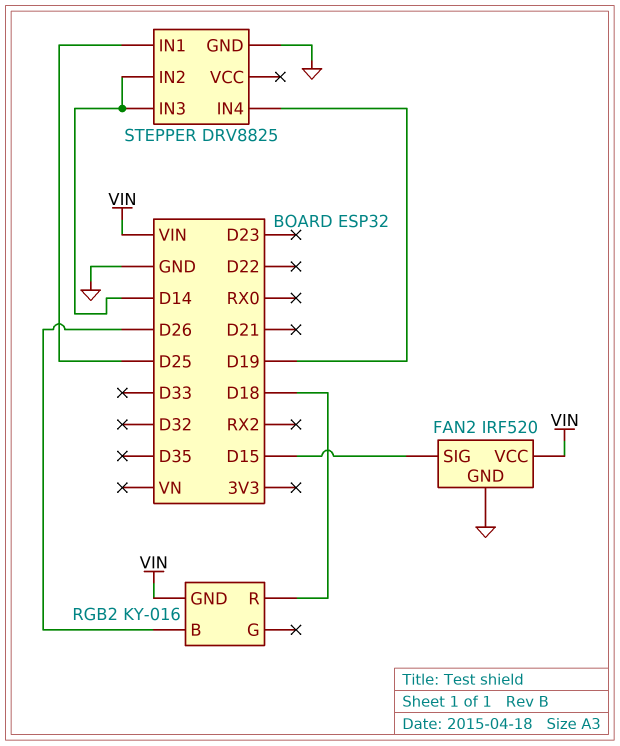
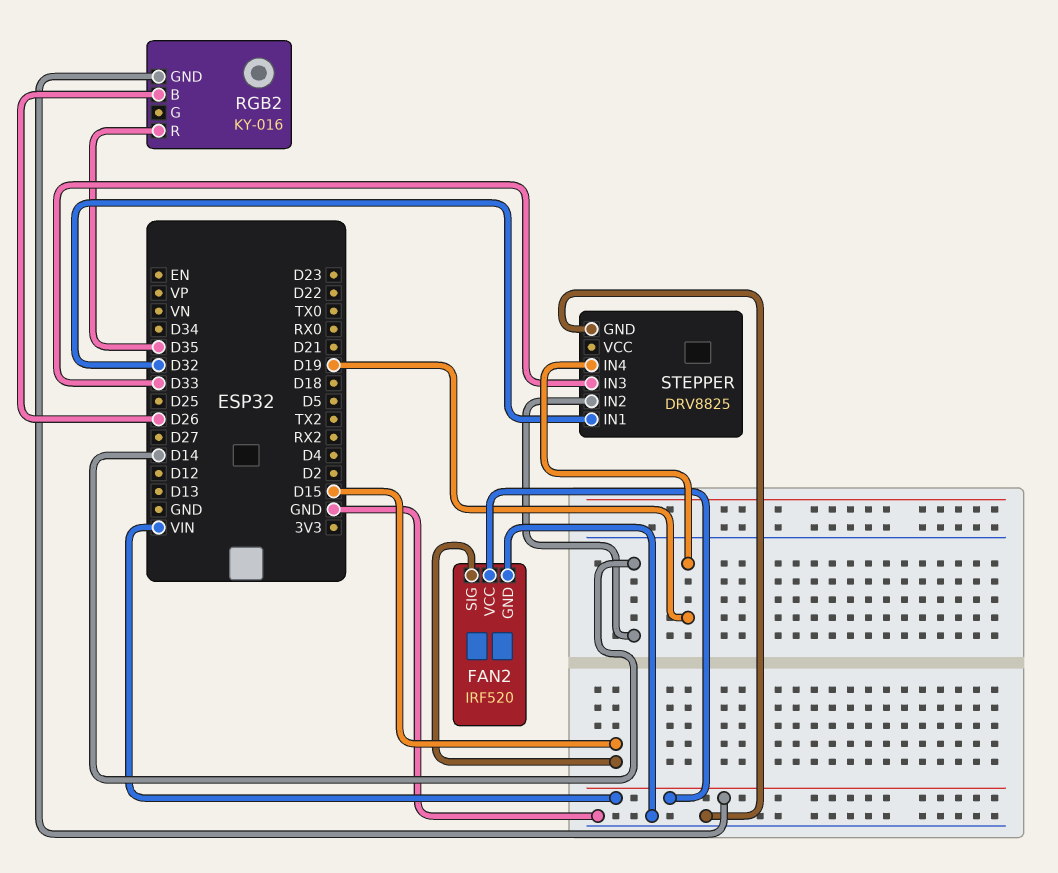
RGB2 pin R: D18 -> D35
STEPPER pin IN1: D25 -> D32
STEPPER pin IN3: D14 -> D33

